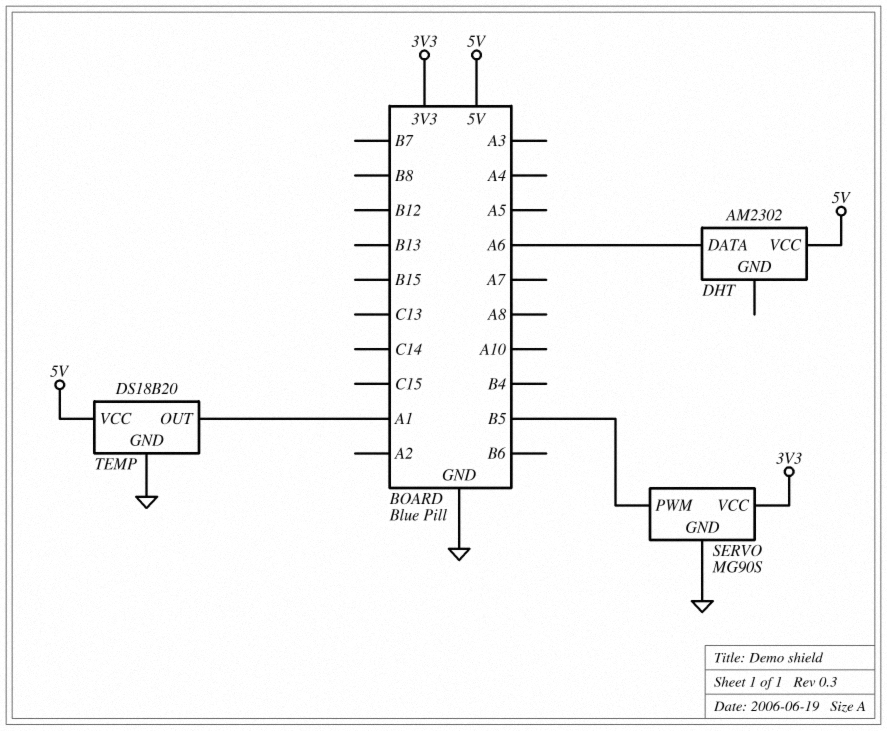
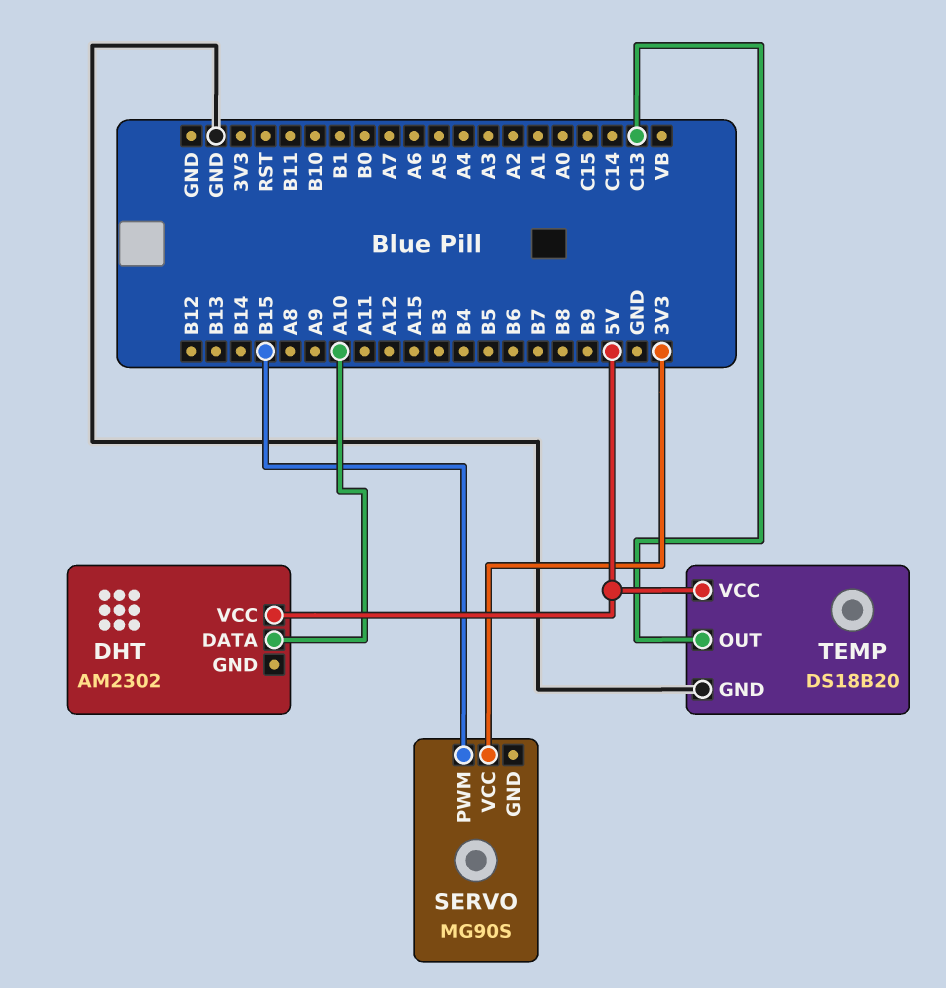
DHT pin DATA: A6 -> A10
SERVO pin GND: GND -> none
SERVO pin PWM: B5 -> B15
TEMP pin OUT: A1 -> C13

